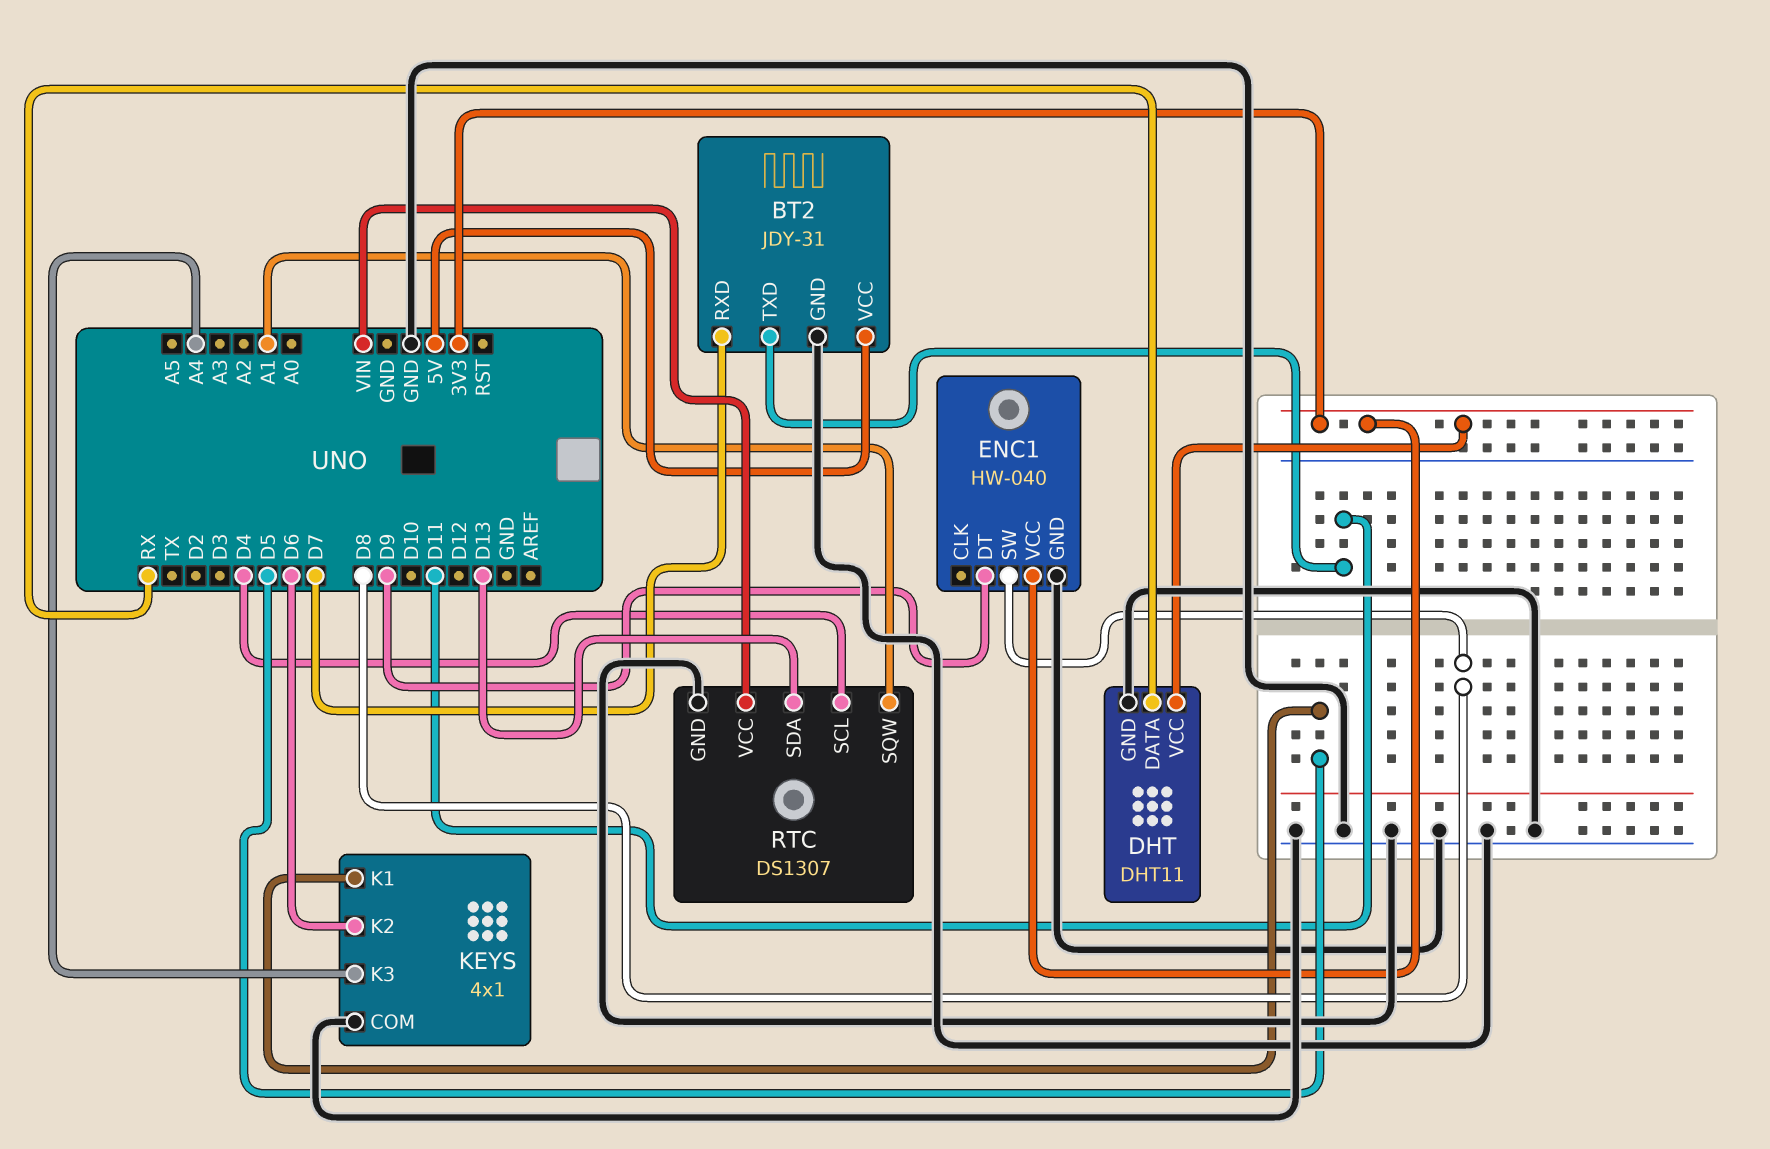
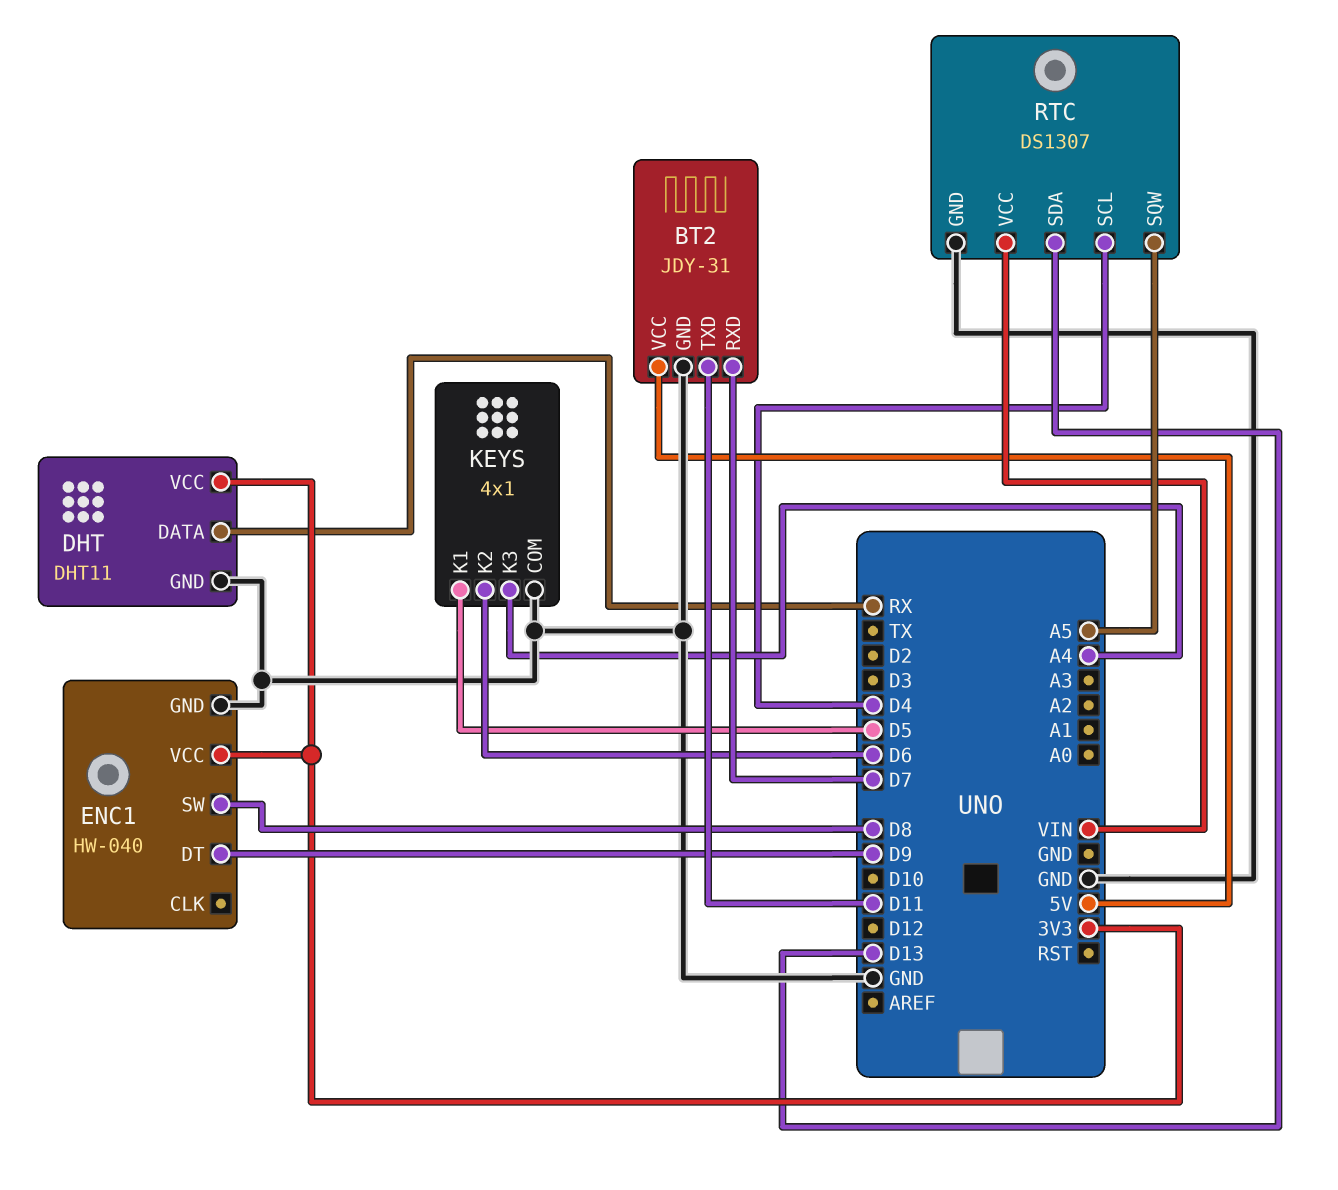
RTC pin SQW: A1 -> A5

